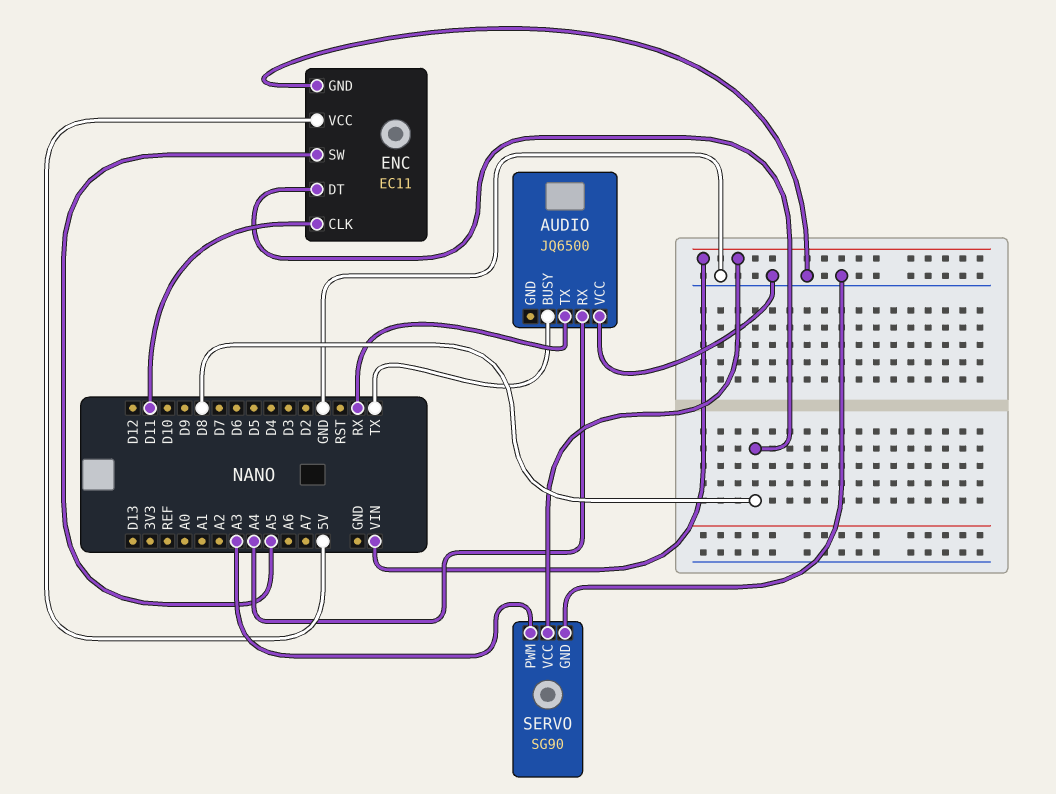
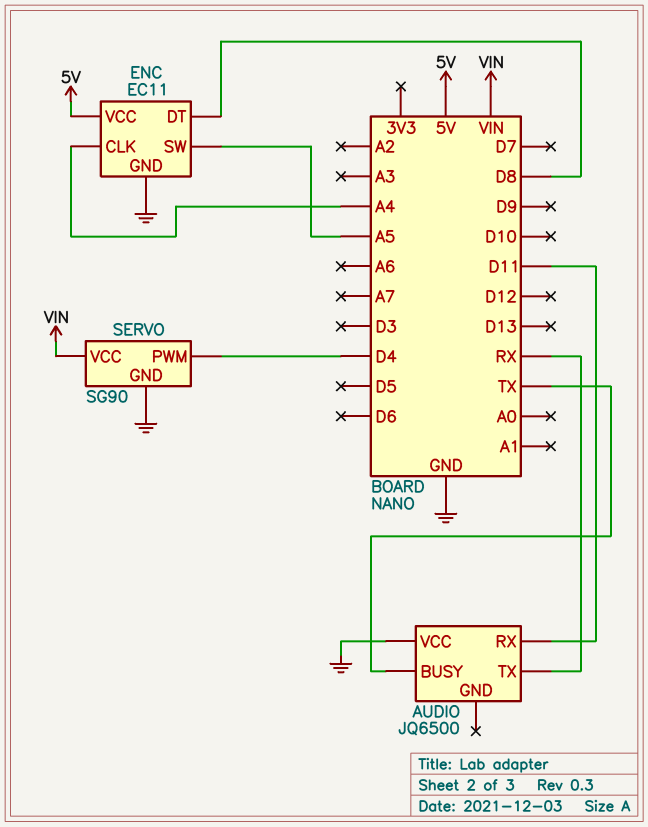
AUDIO pin RX: A4 -> D11
ENC pin CLK: D11 -> A4
SERVO pin PWM: A3 -> D4

